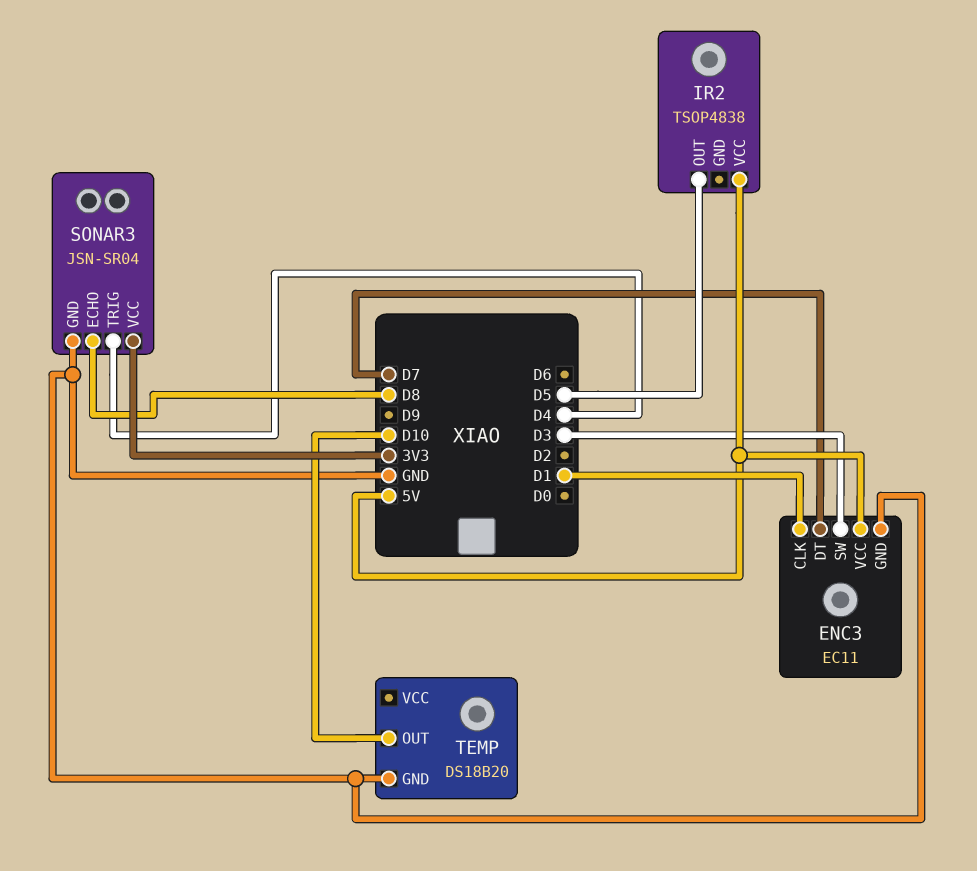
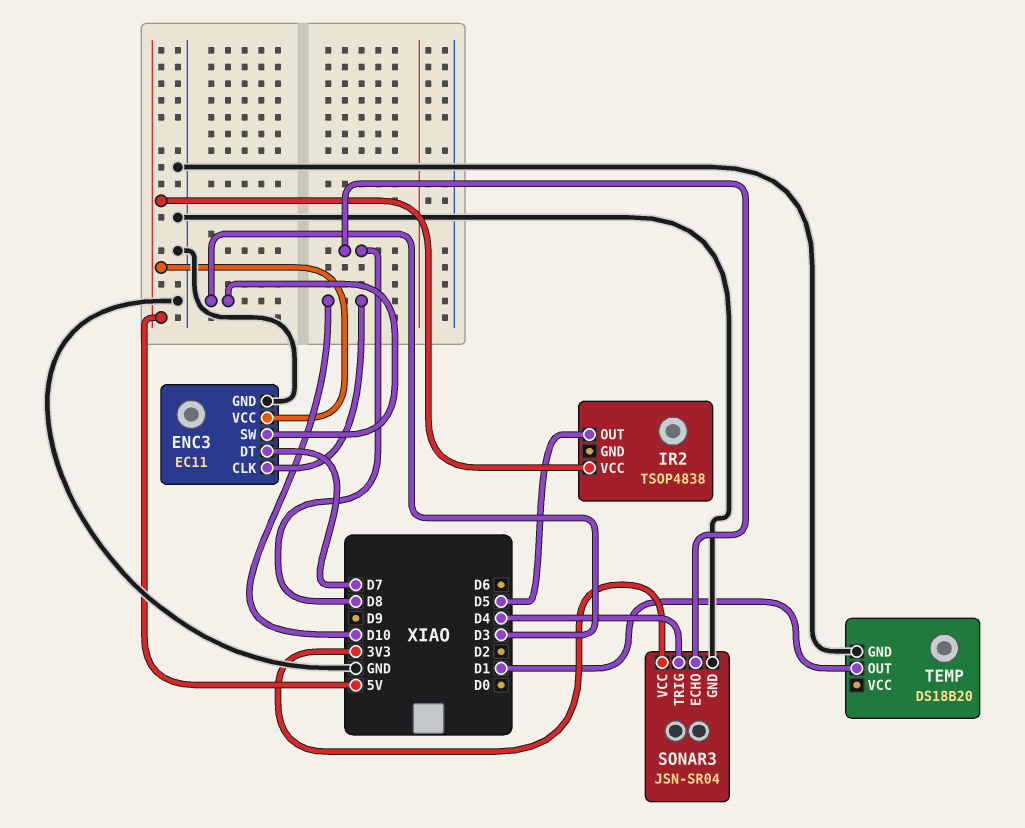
ENC3 pin CLK: D1 -> D10
TEMP pin OUT: D10 -> D1

